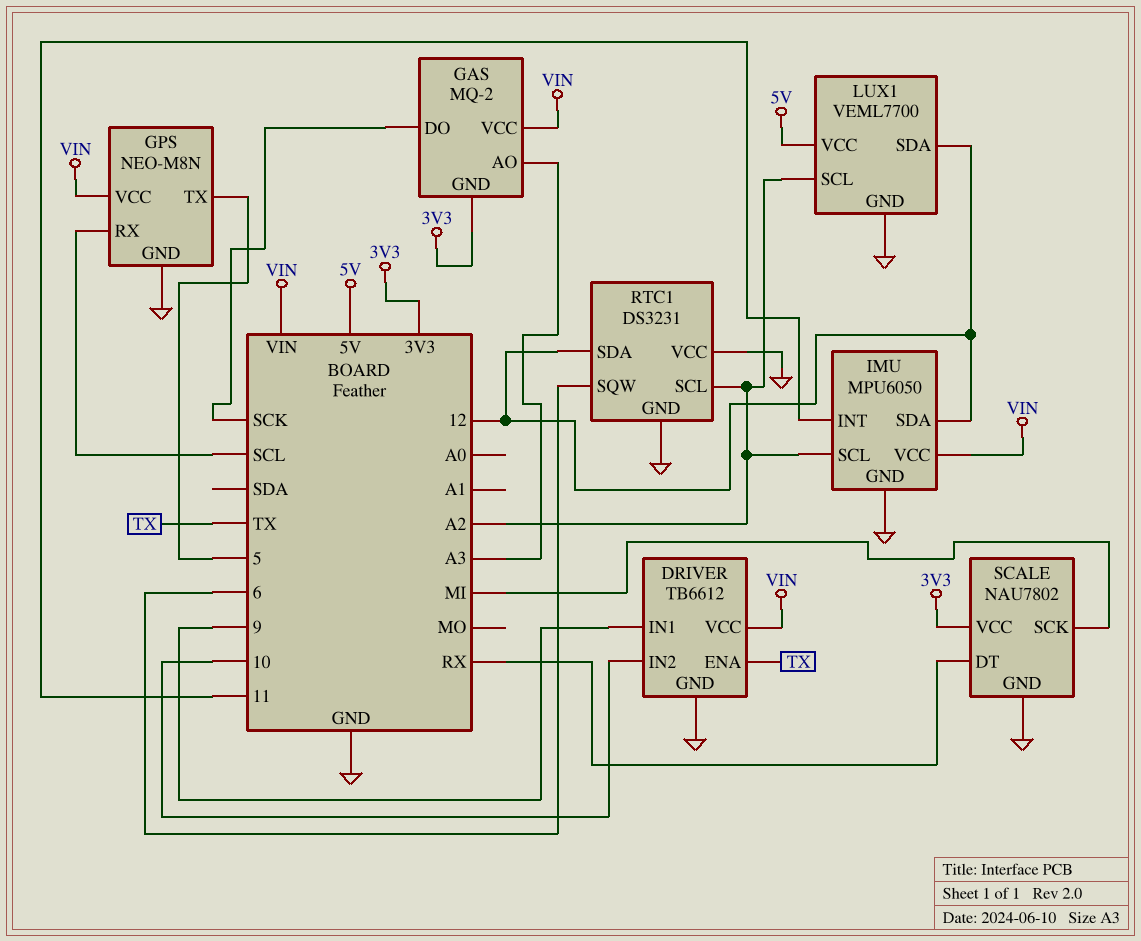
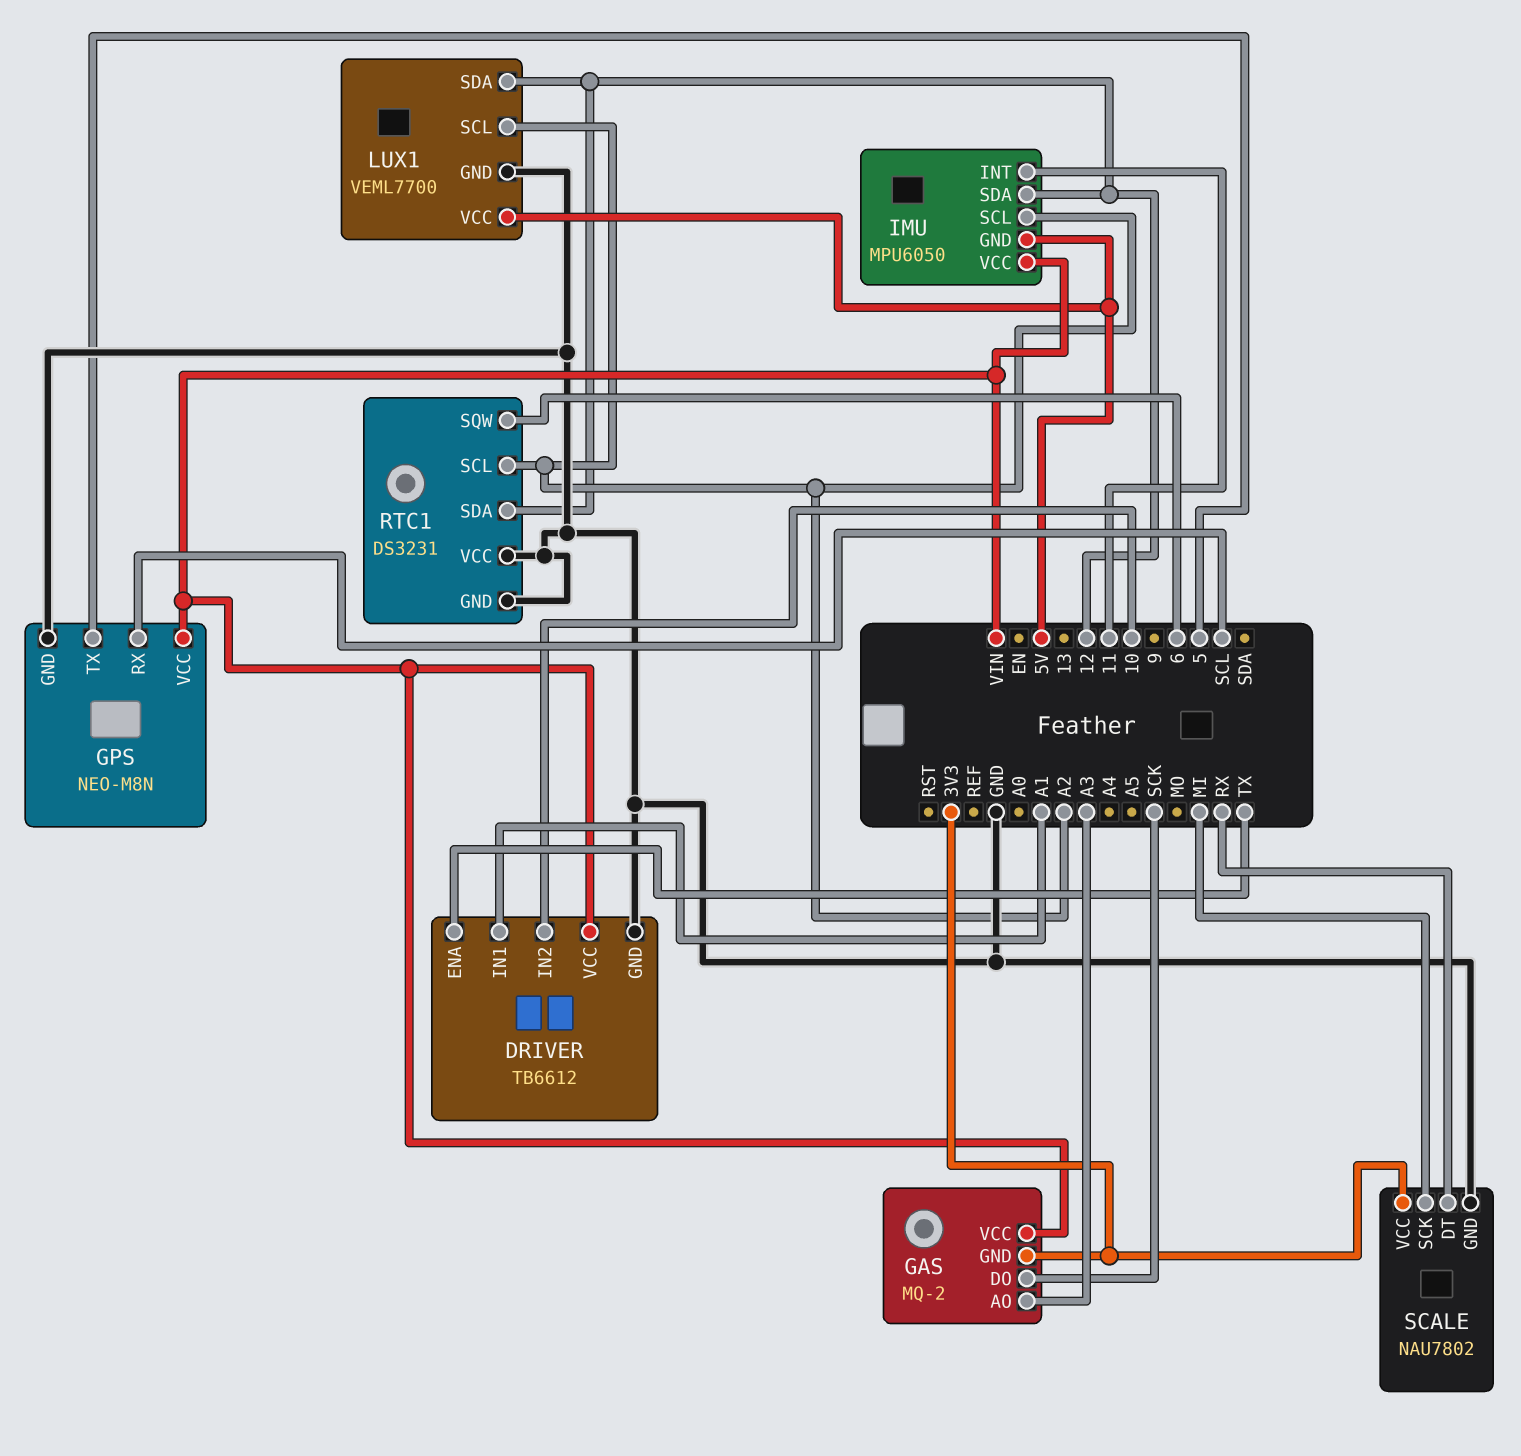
DRIVER pin IN1: 9 -> A1
IMU pin GND: GND -> 5V

